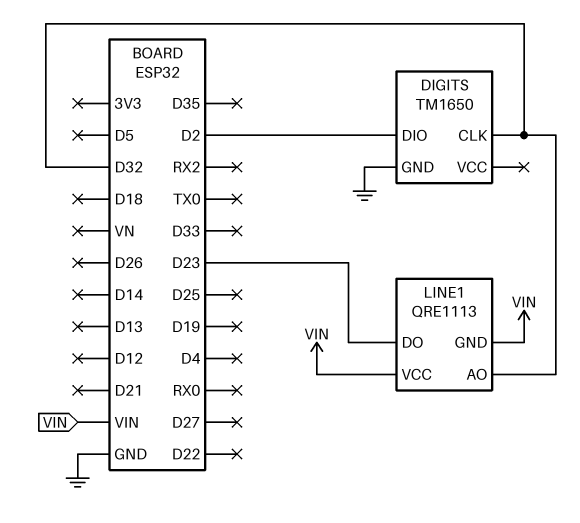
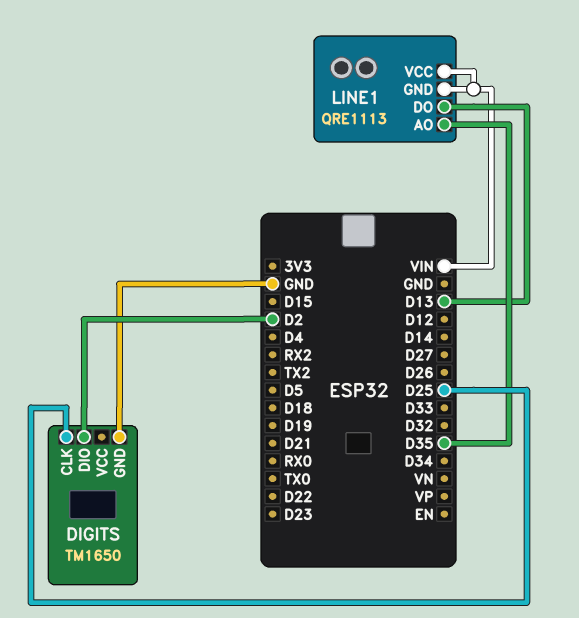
DIGITS pin CLK: D32 -> D25
LINE1 pin AO: D32 -> D35
LINE1 pin DO: D23 -> D13

